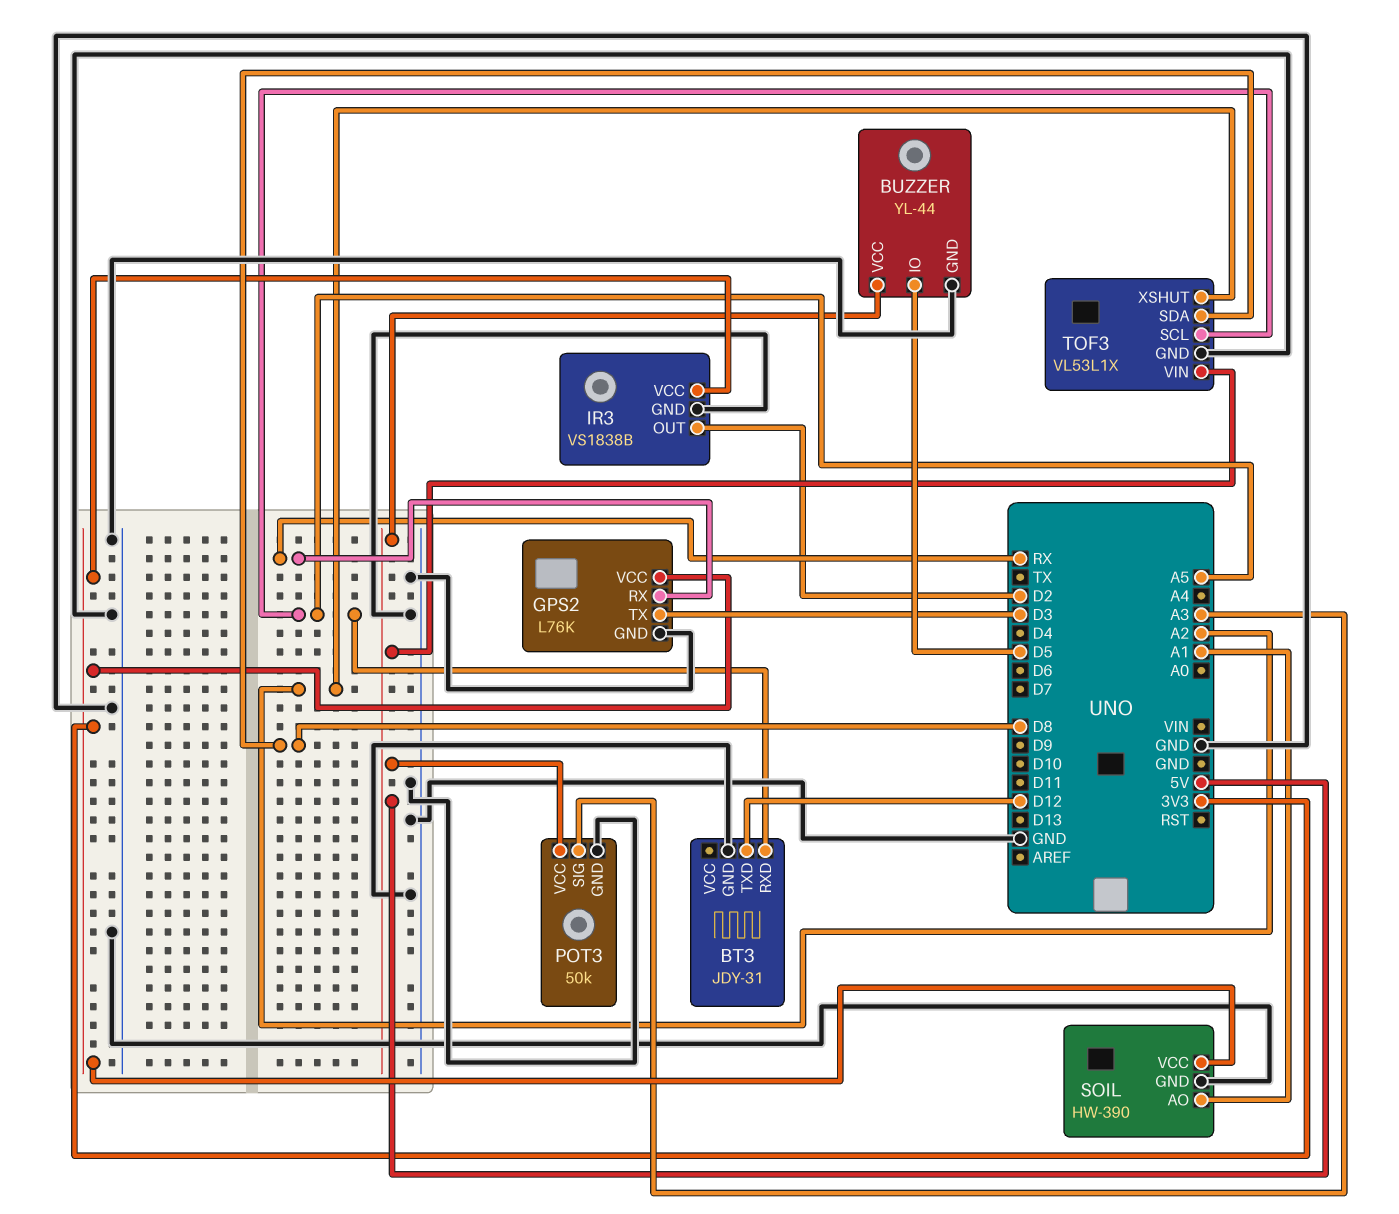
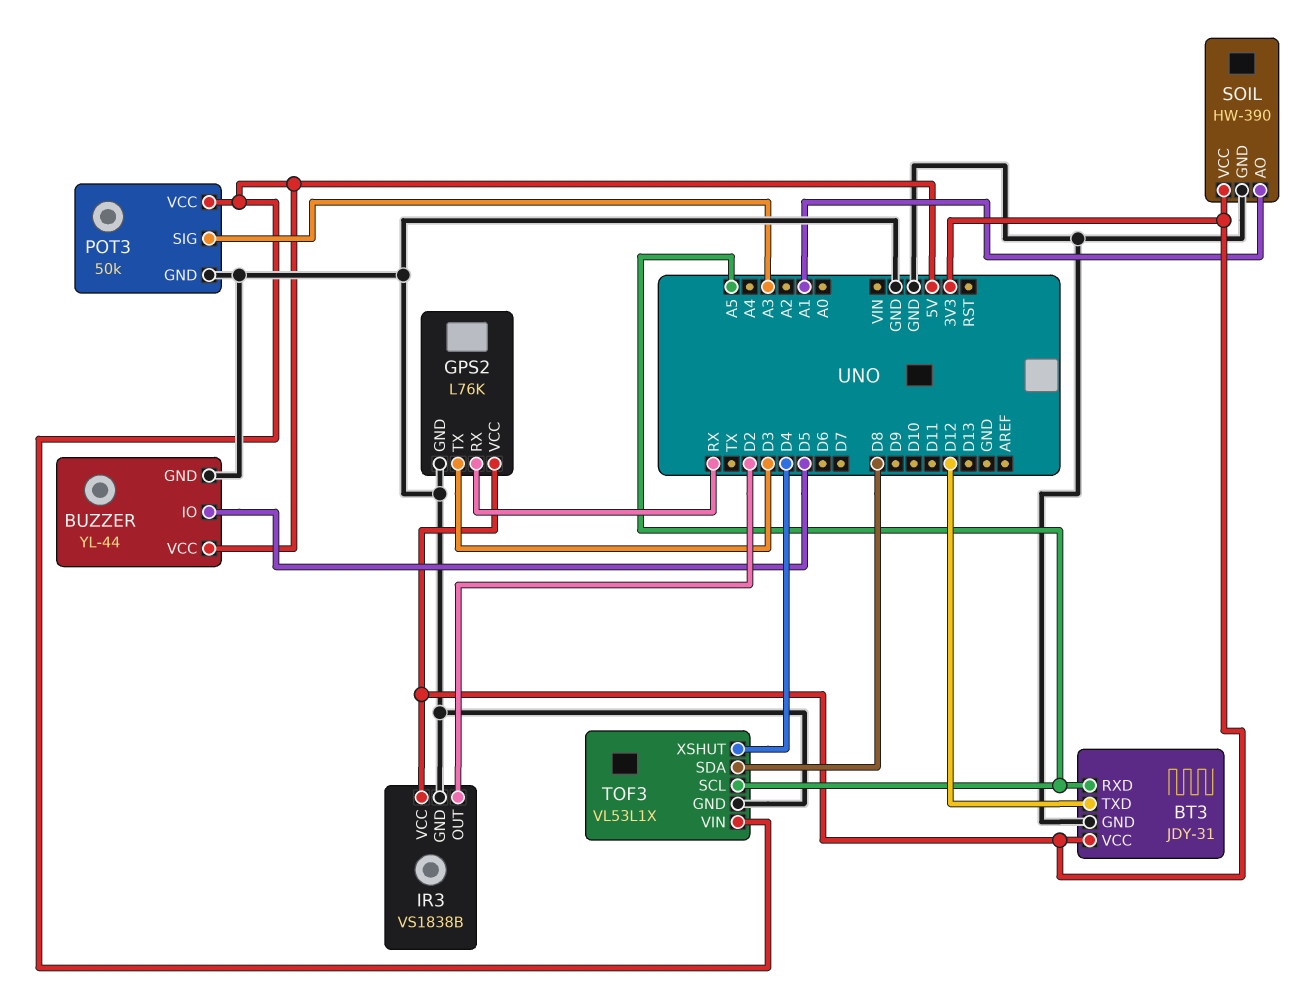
BT3 pin VCC: none -> 3V3
TOF3 pin XSHUT: A2 -> D4

